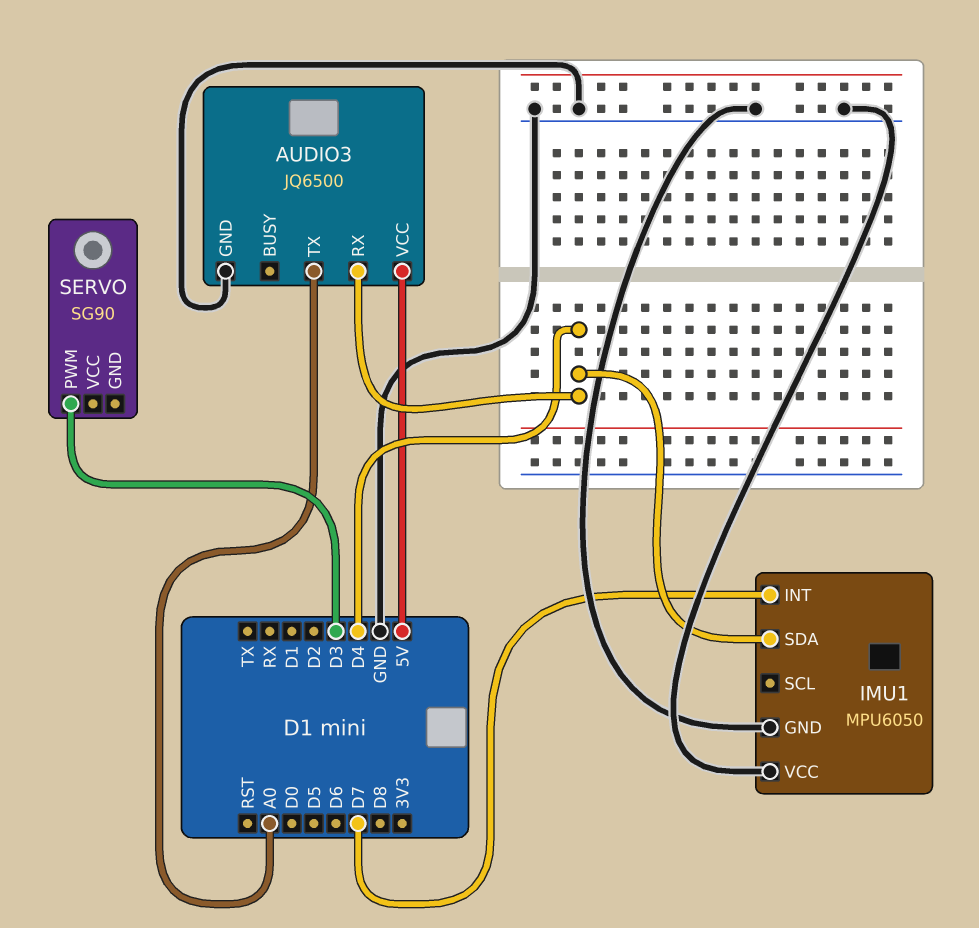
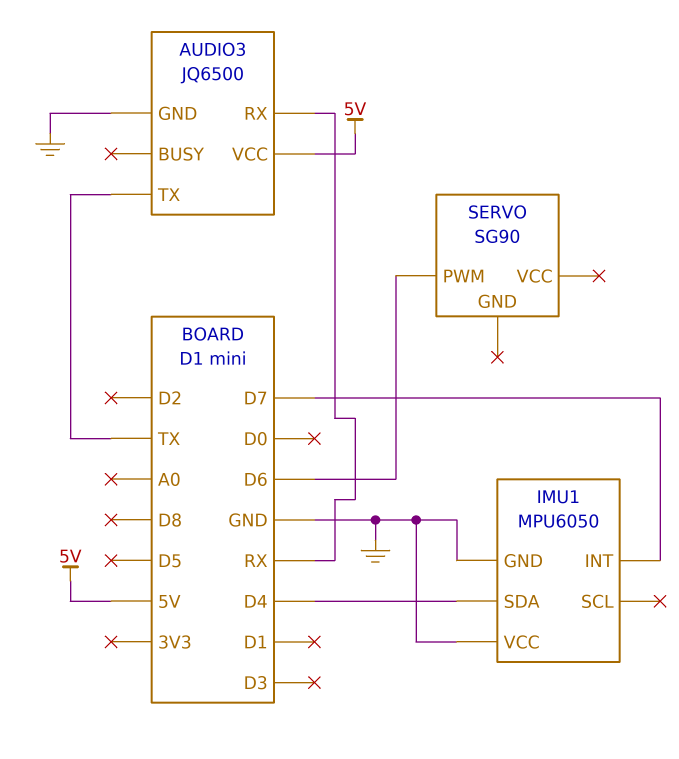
AUDIO3 pin RX: D4 -> RX
AUDIO3 pin TX: A0 -> TX
SERVO pin PWM: D3 -> D6

